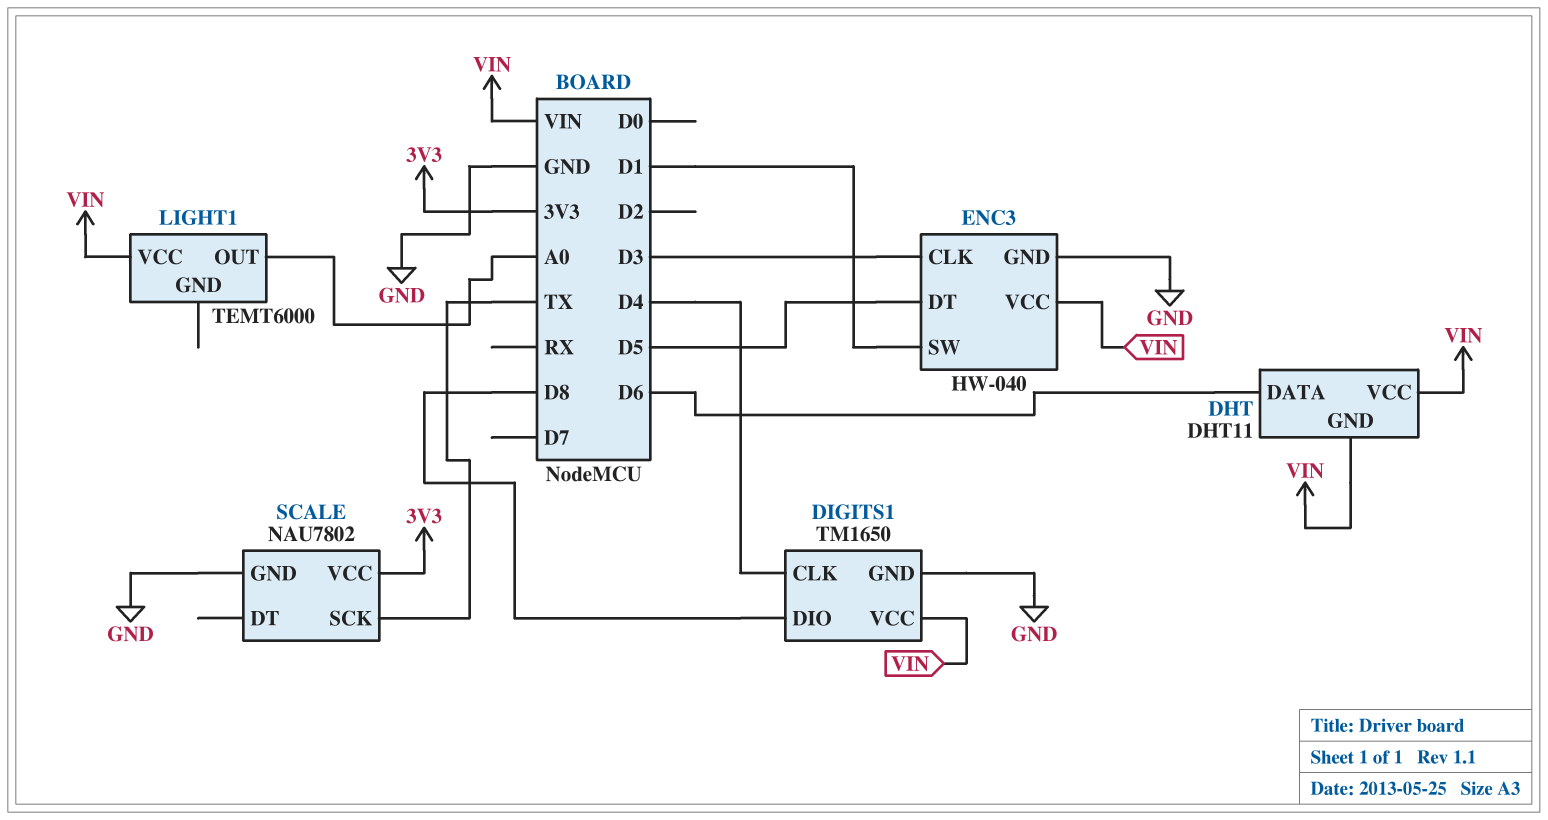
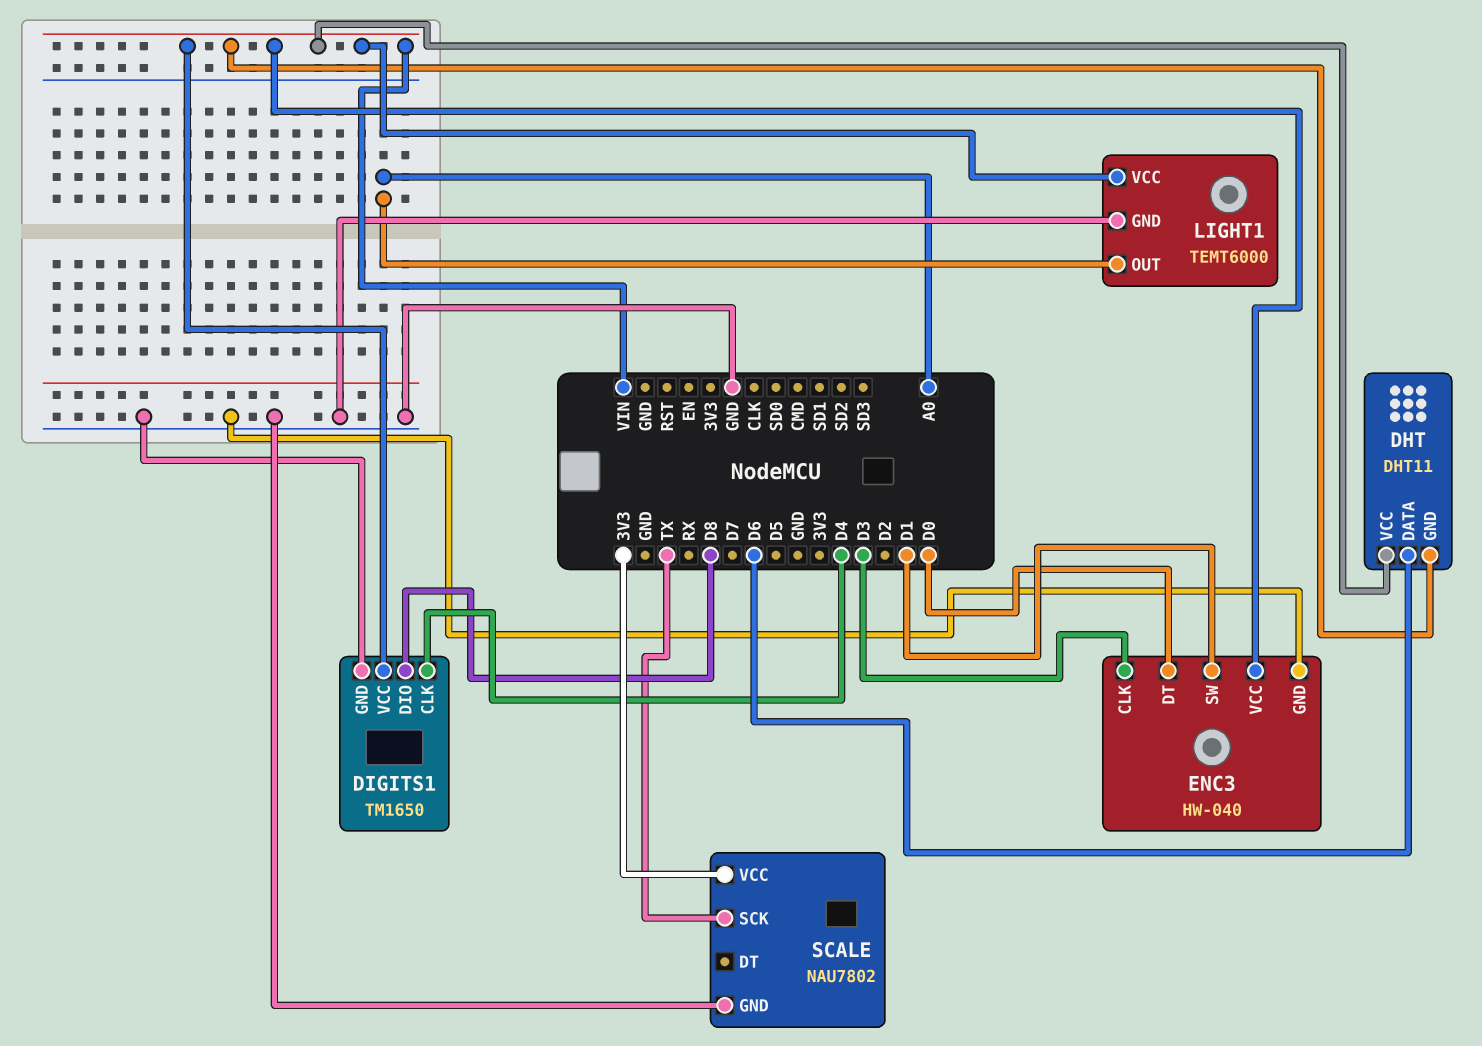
ENC3 pin DT: D5 -> D0
LIGHT1 pin GND: none -> GND

